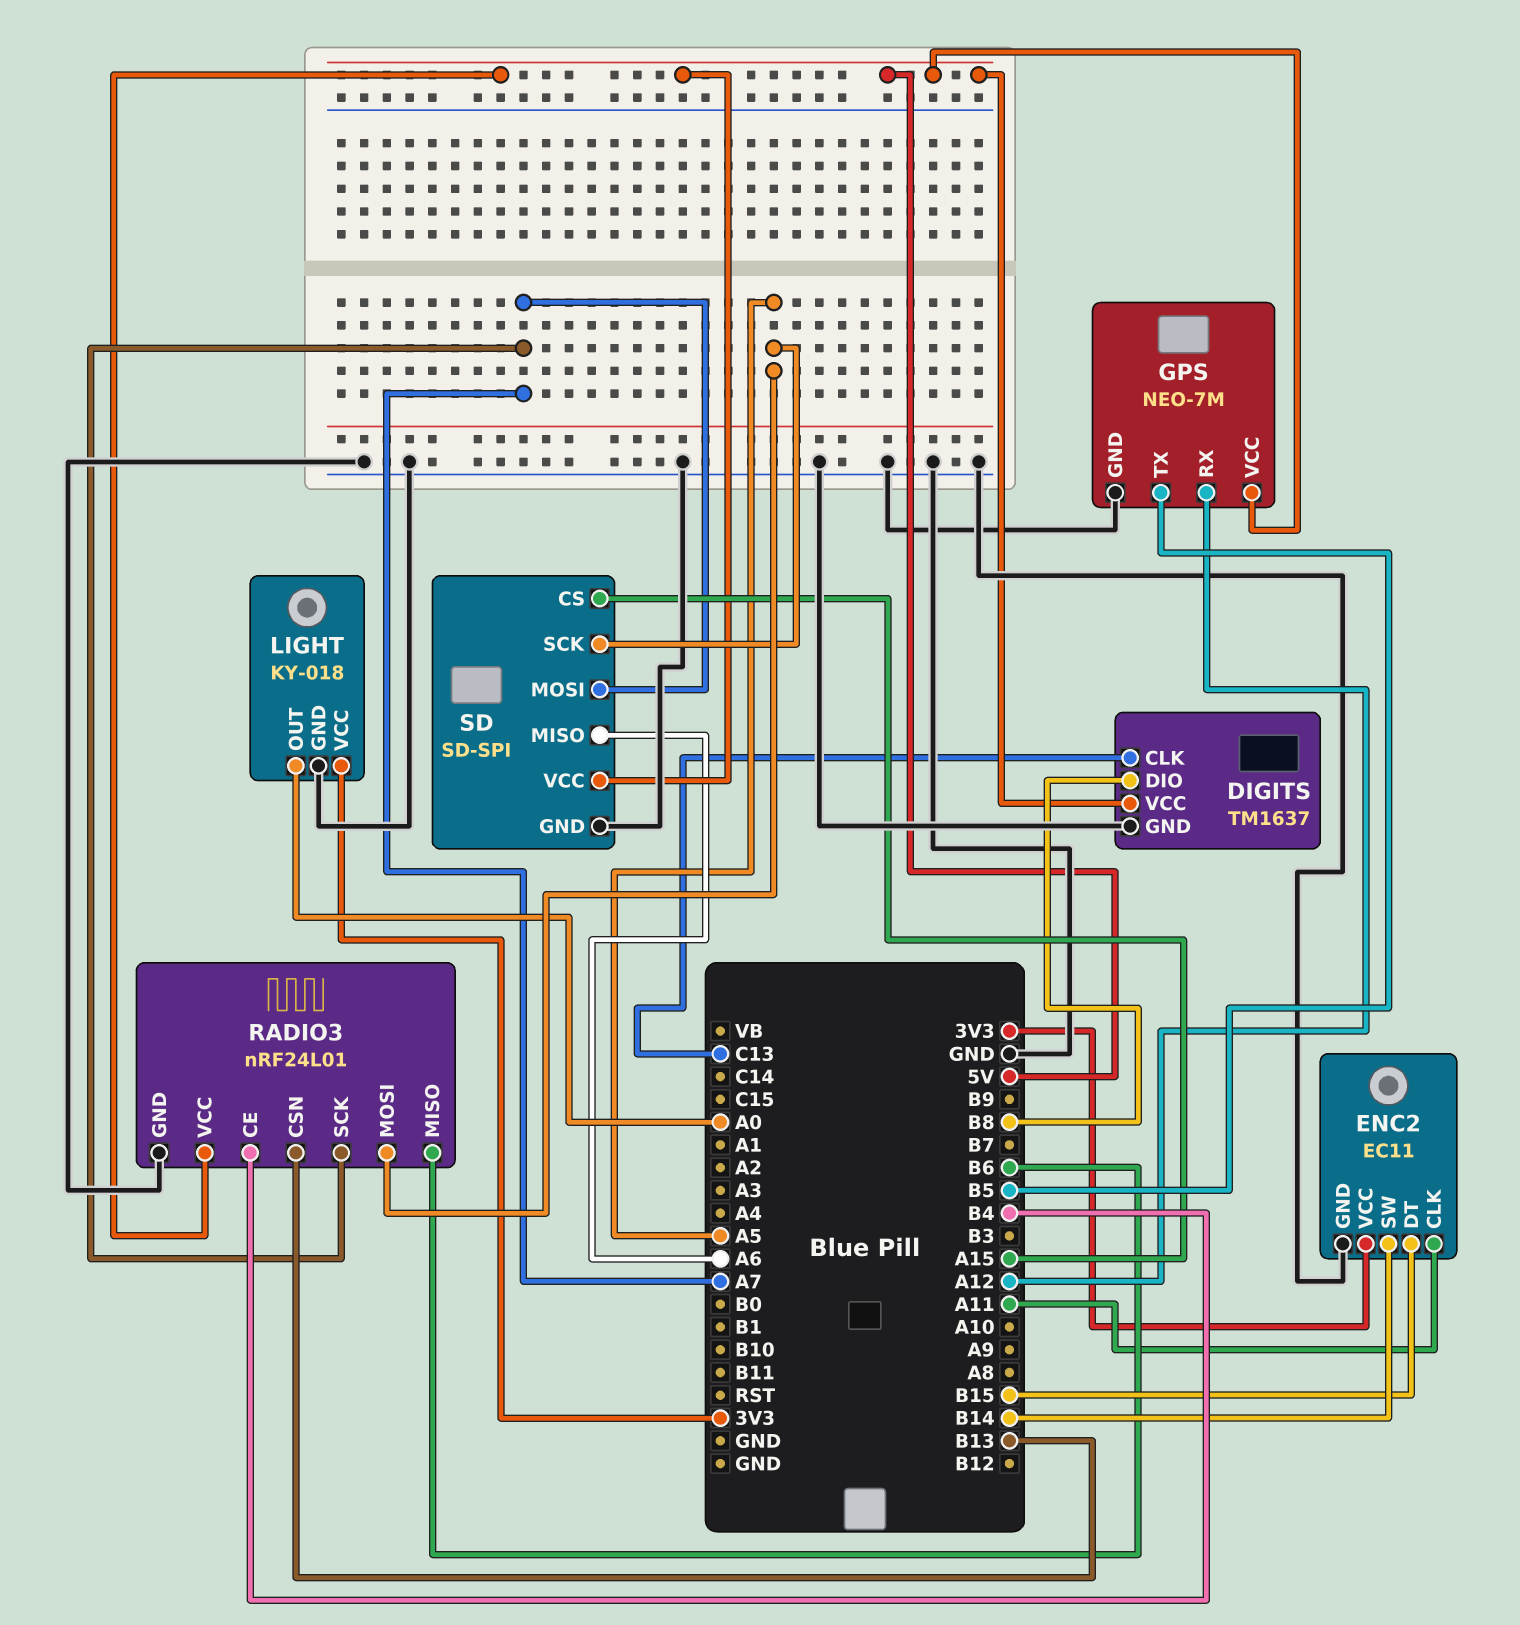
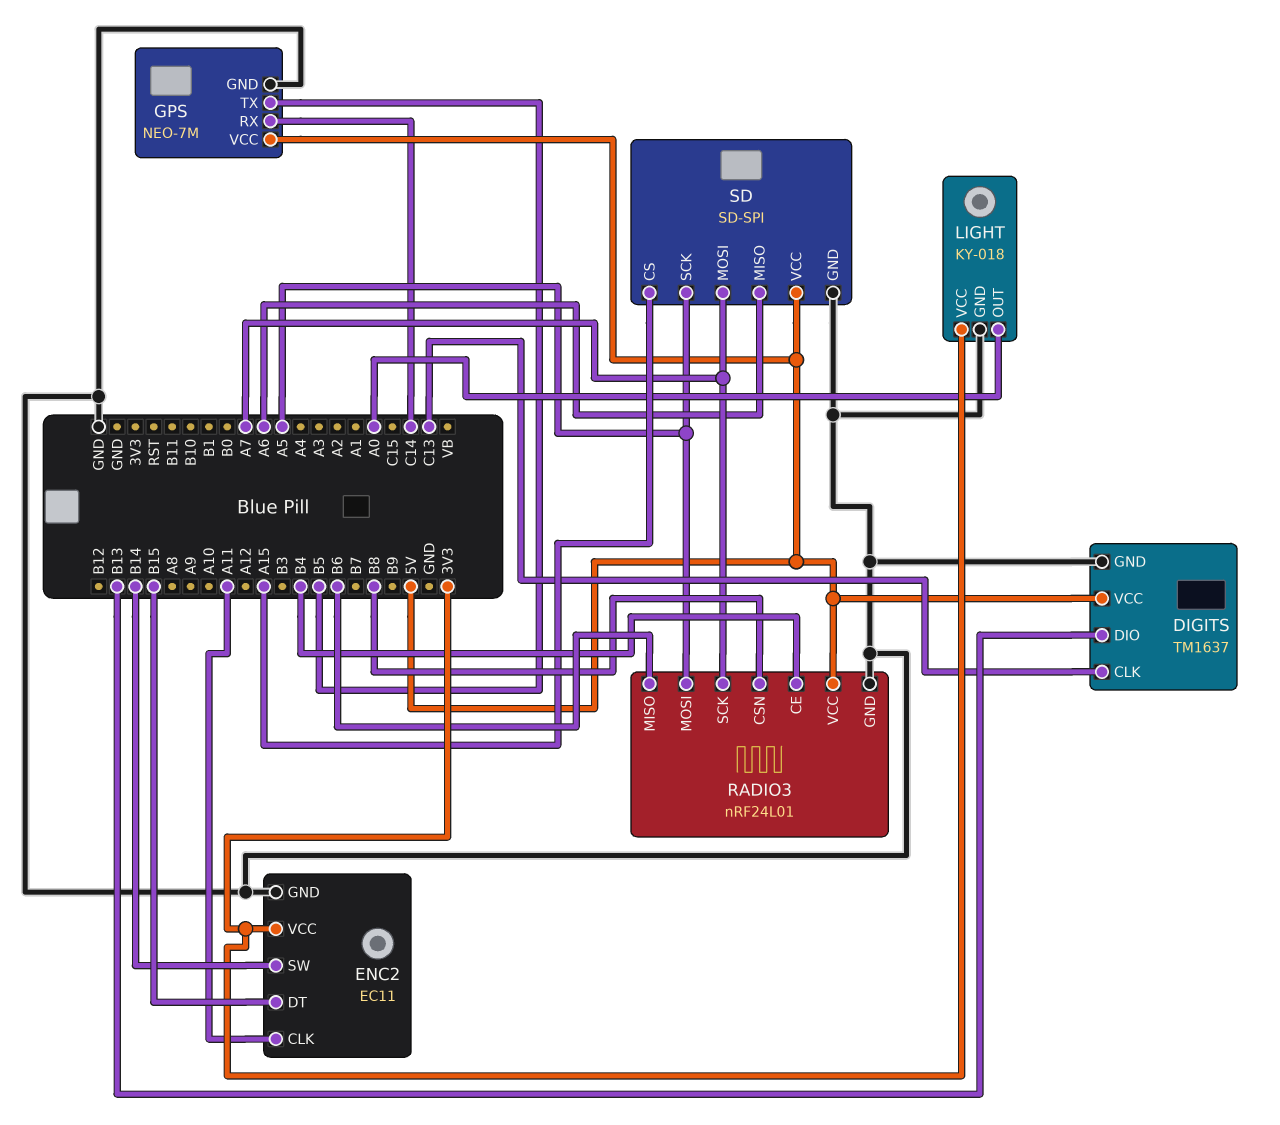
DIGITS pin DIO: B8 -> B13
GPS pin RX: A12 -> C14
RADIO3 pin CSN: B13 -> B8

